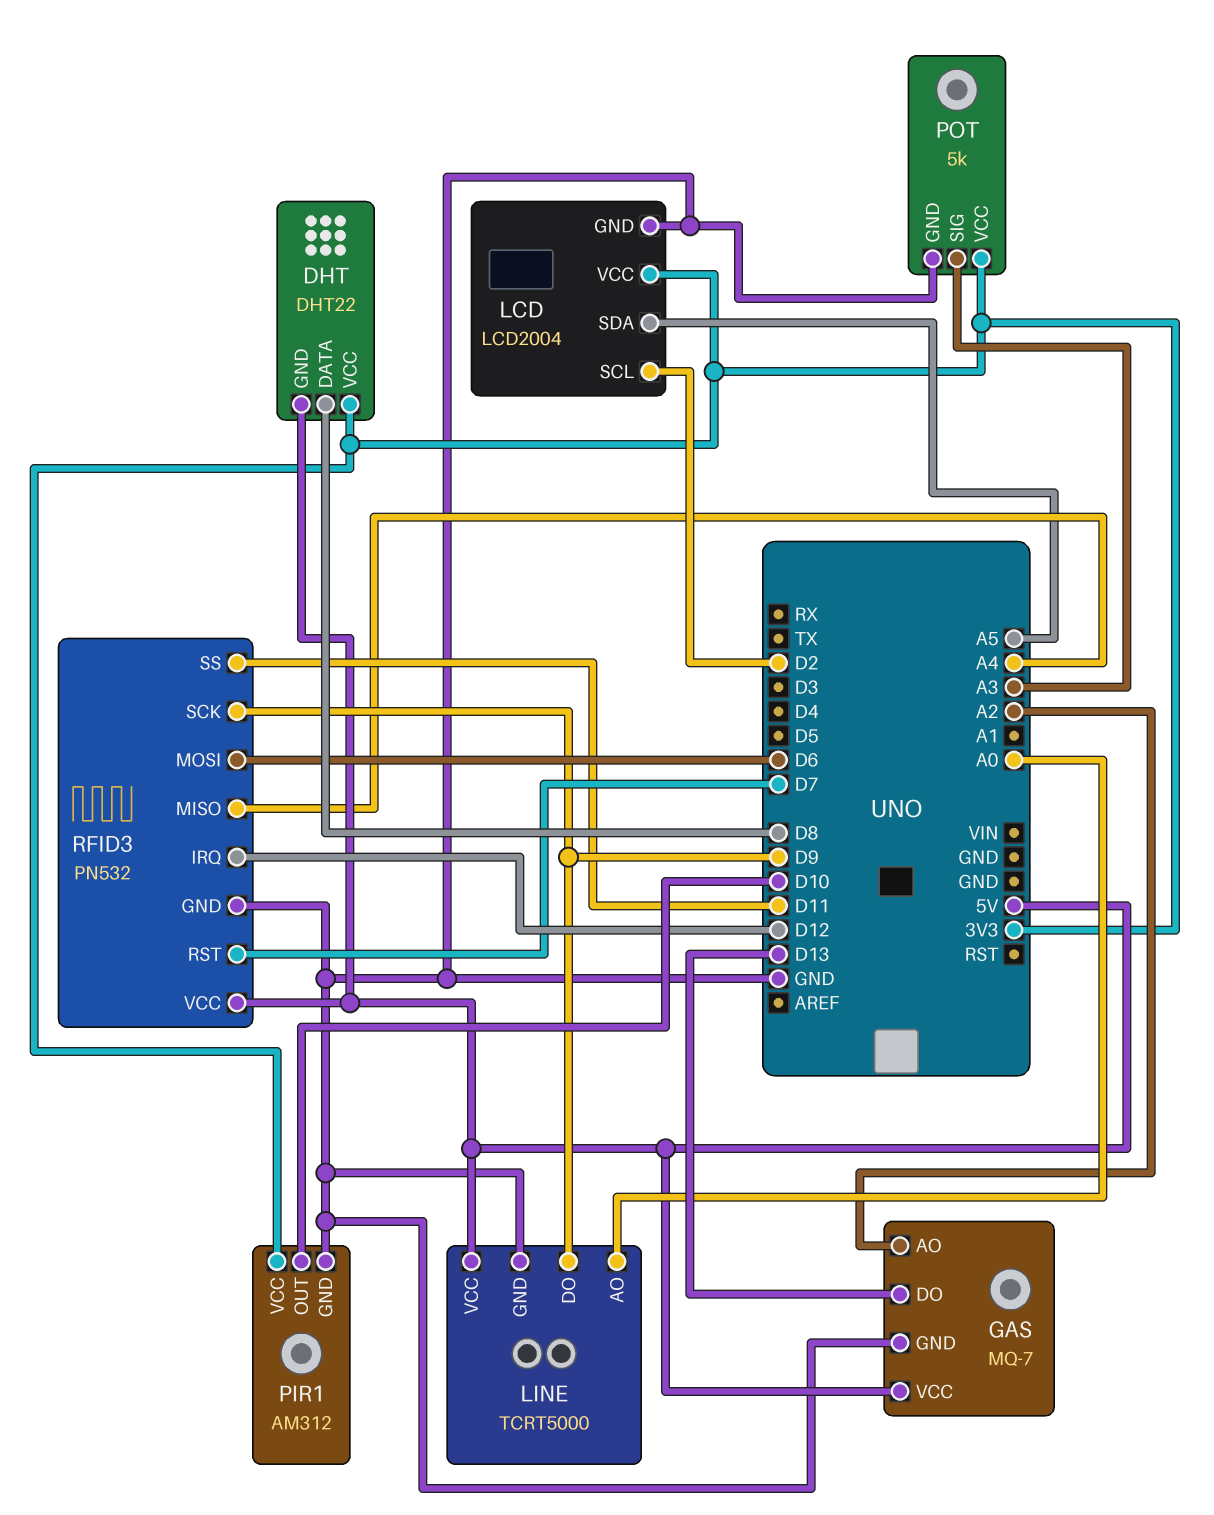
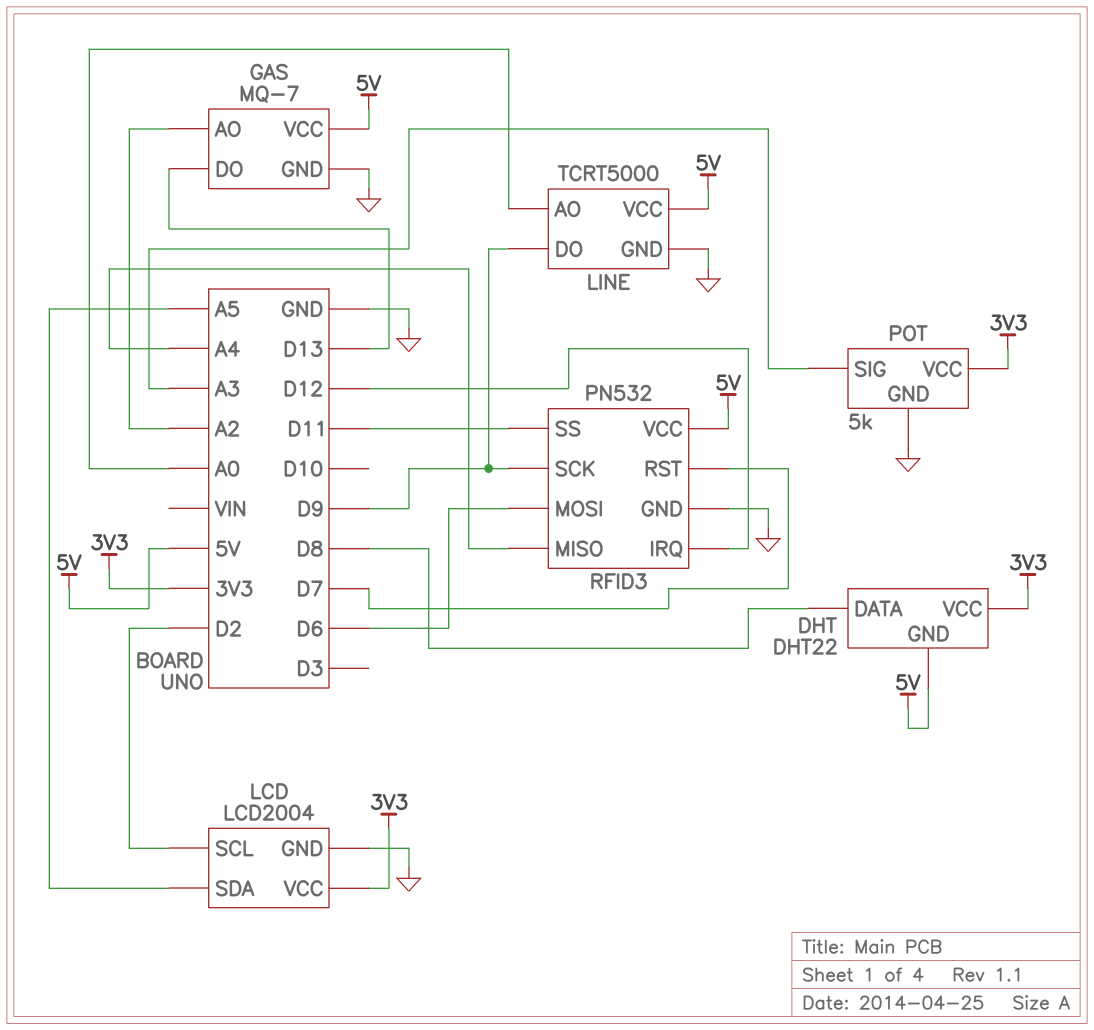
PIR1: AM312 -> none
PIR1 pin GND: GND -> none
PIR1 pin OUT: D10 -> none
PIR1 pin VCC: 3V3 -> none

